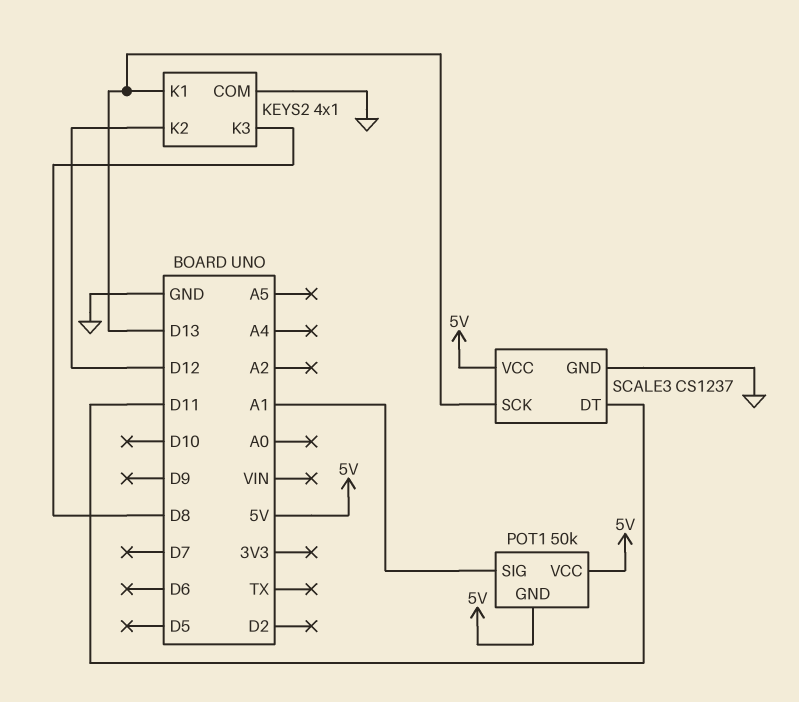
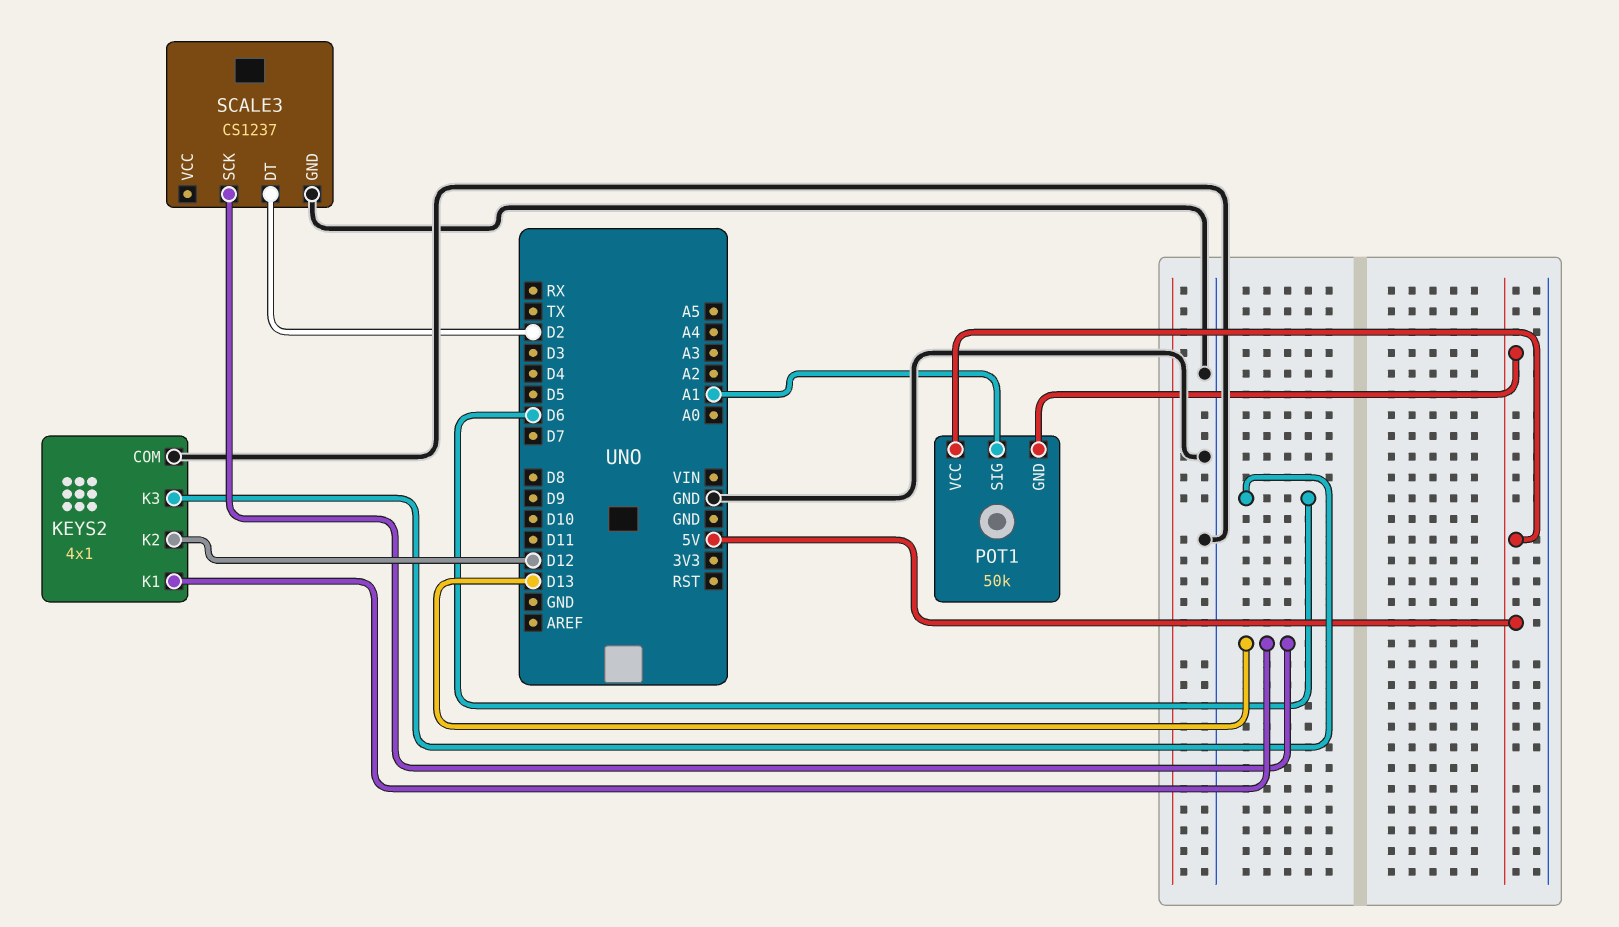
KEYS2 pin K3: D8 -> D6
SCALE3 pin DT: D11 -> D2
SCALE3 pin VCC: 5V -> none

